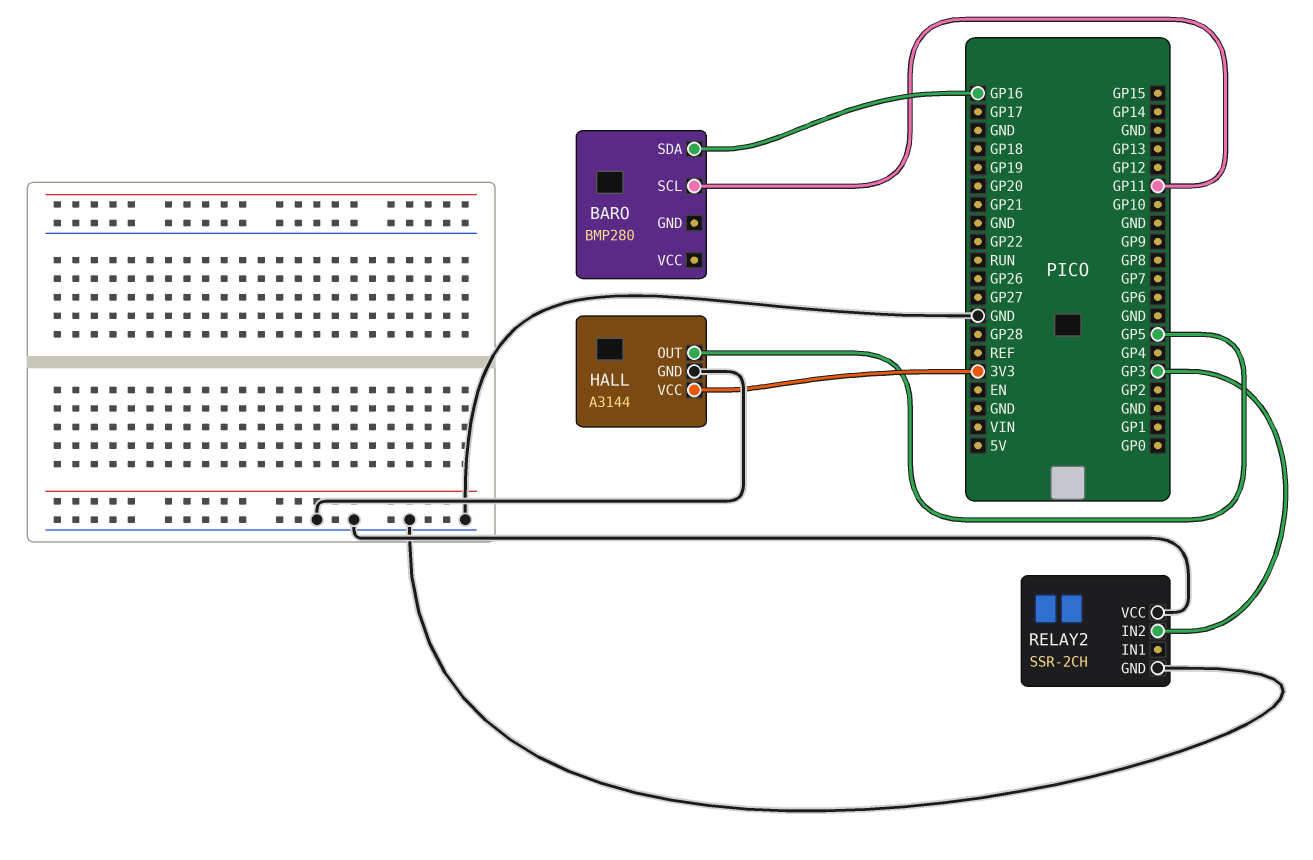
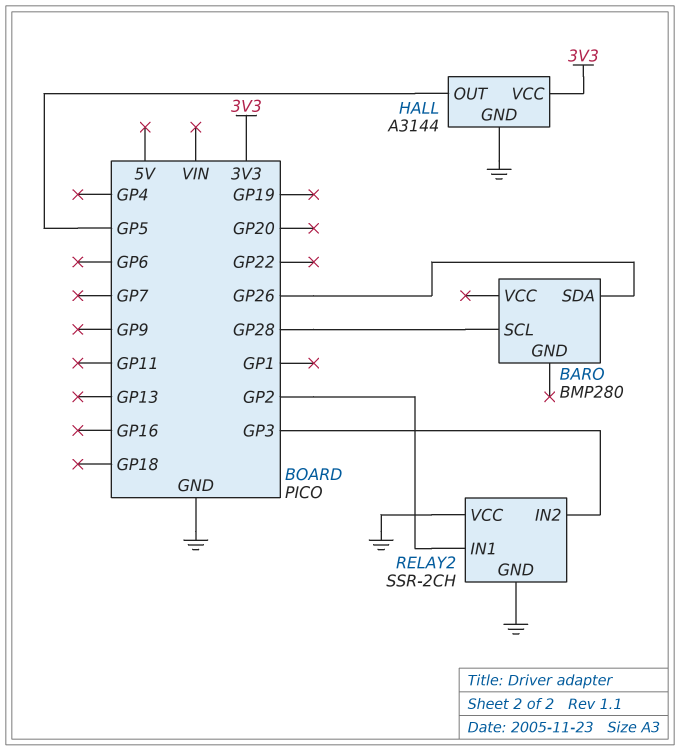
BARO pin SCL: GP11 -> GP28
BARO pin SDA: GP16 -> GP26
RELAY2 pin IN1: none -> GP2

